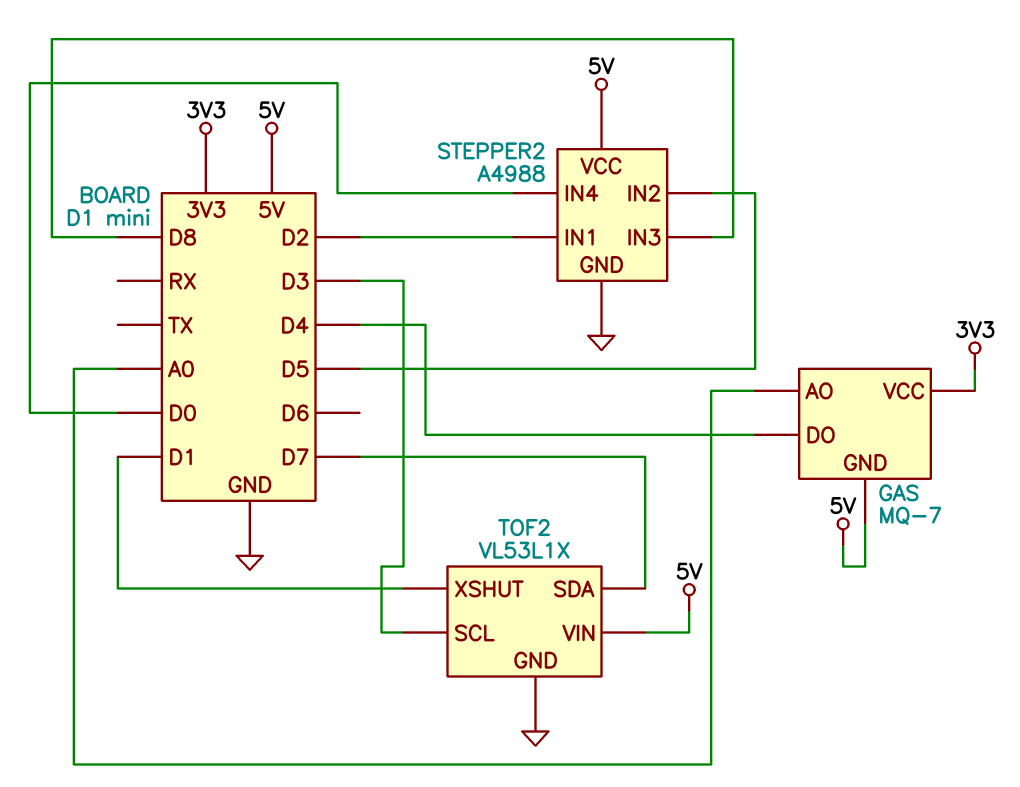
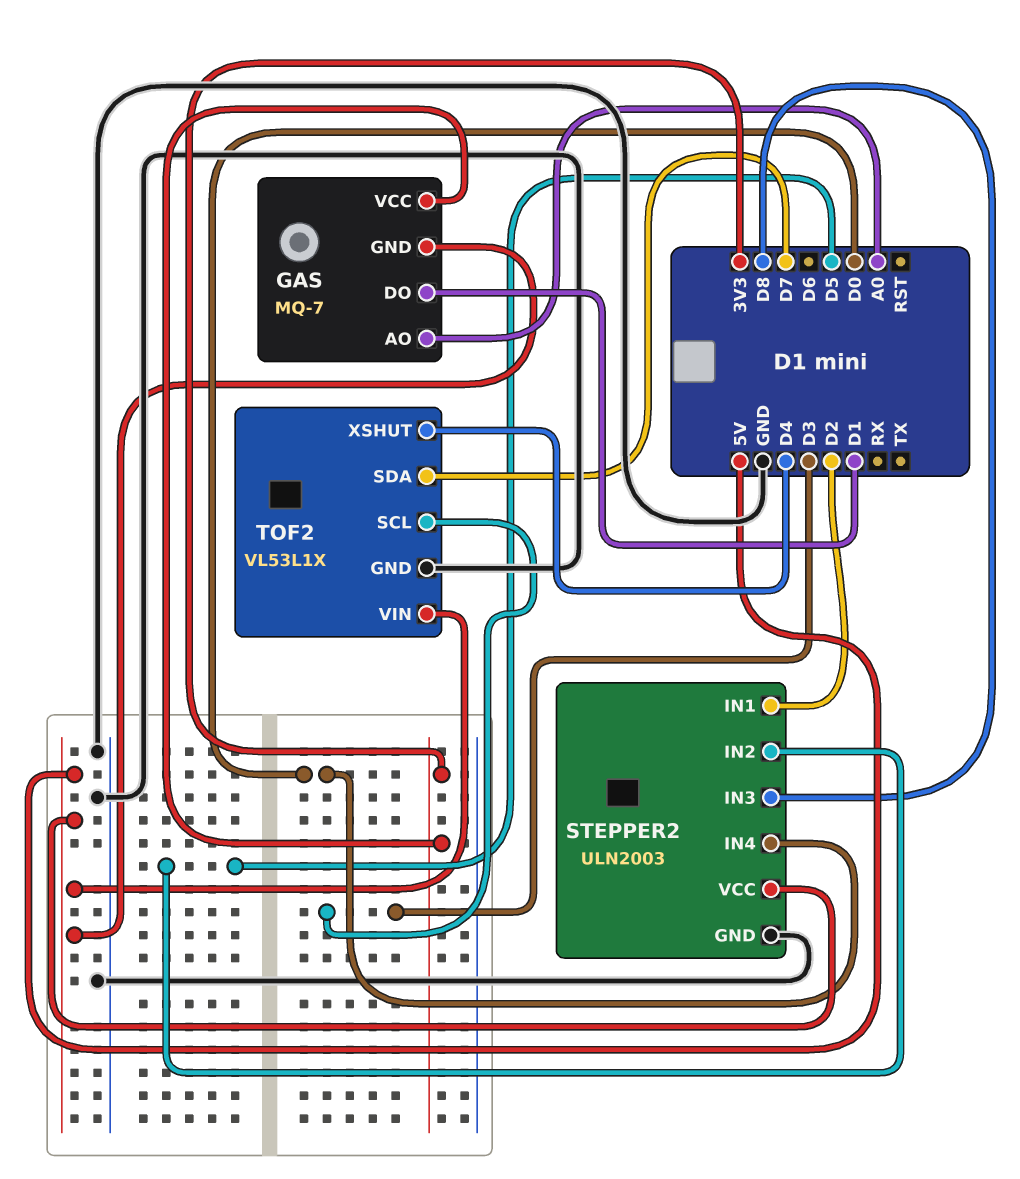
GAS pin DO: D4 -> D1
STEPPER2: A4988 -> ULN2003
TOF2 pin XSHUT: D1 -> D4

